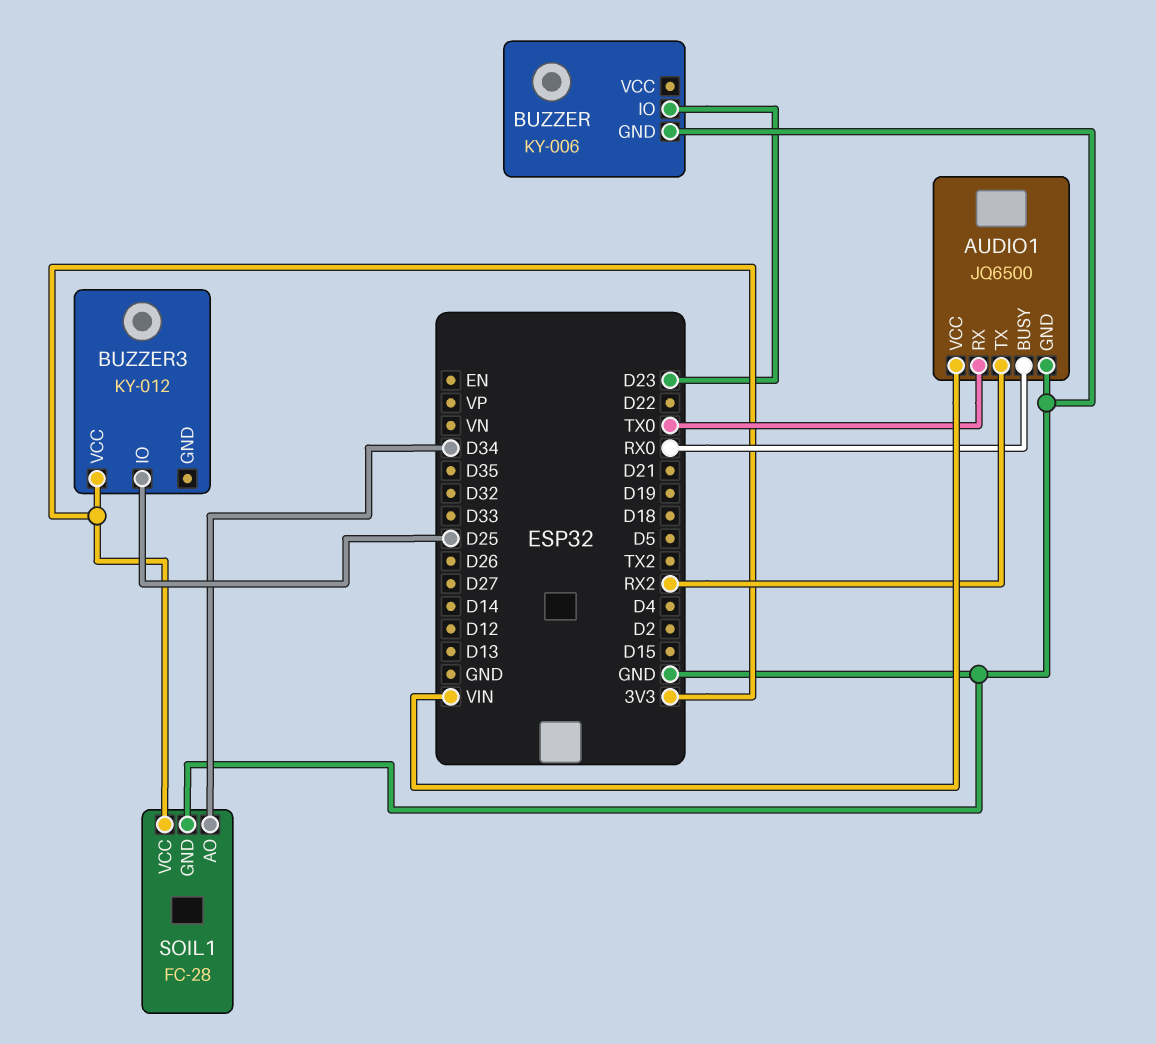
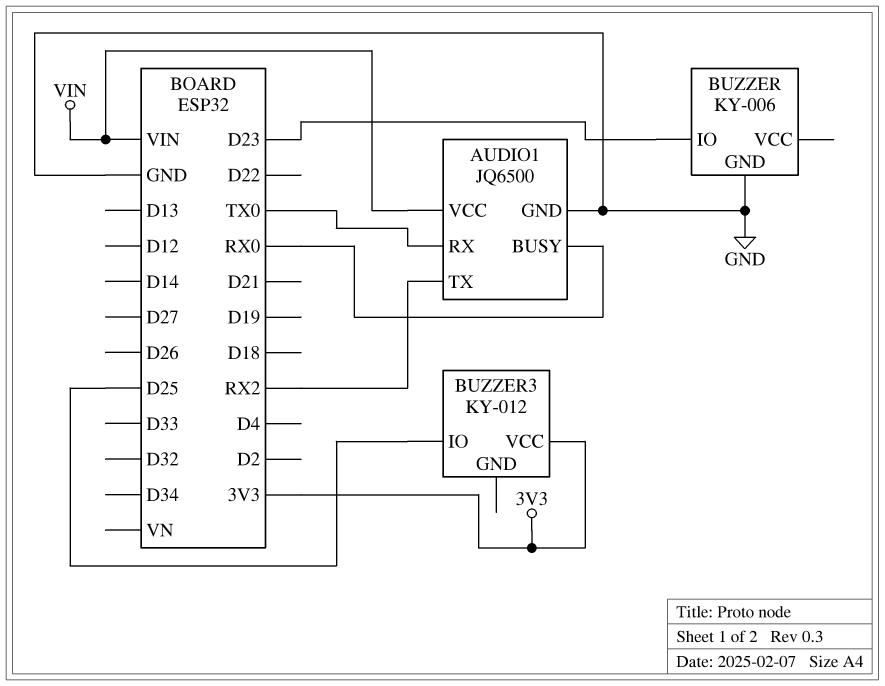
SOIL1: FC-28 -> none
SOIL1 pin AO: D34 -> none
SOIL1 pin GND: GND -> none
SOIL1 pin VCC: 3V3 -> none

